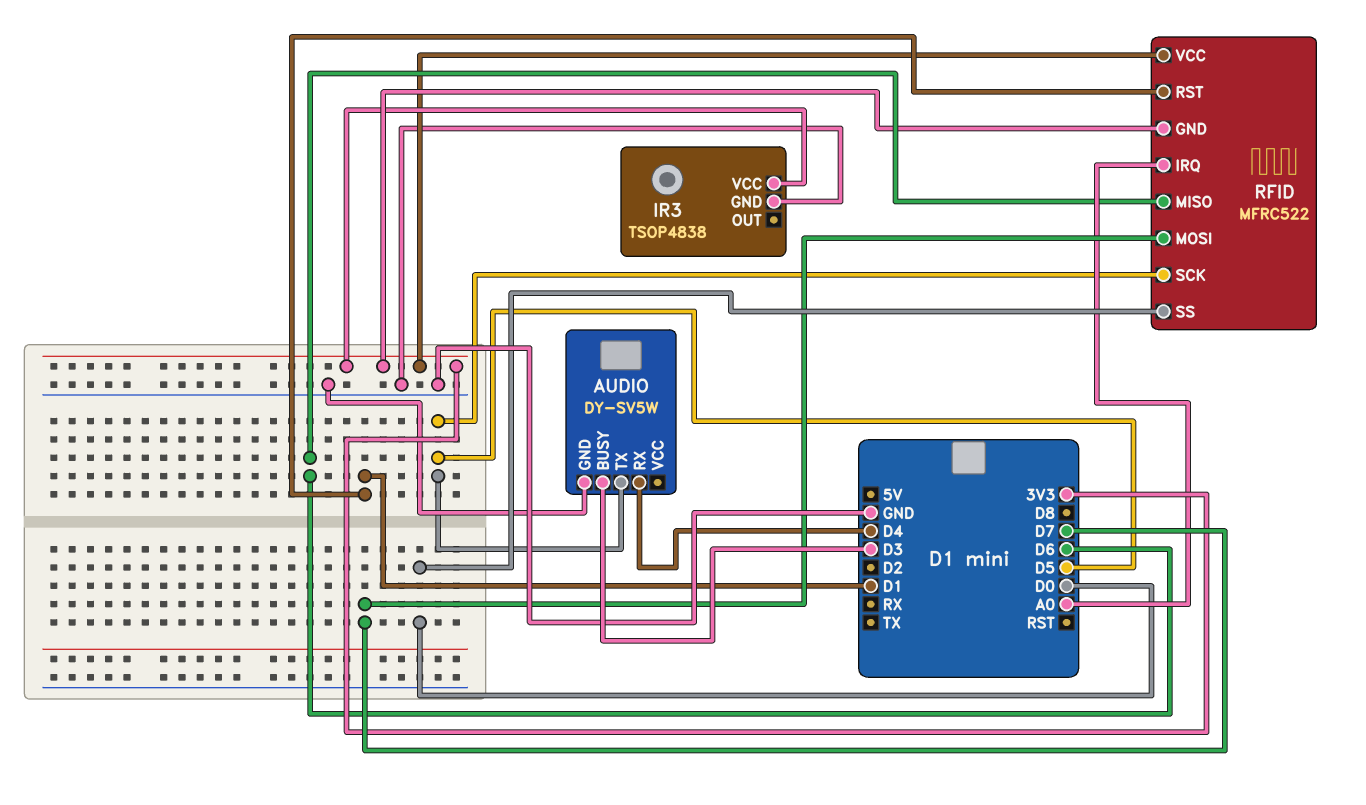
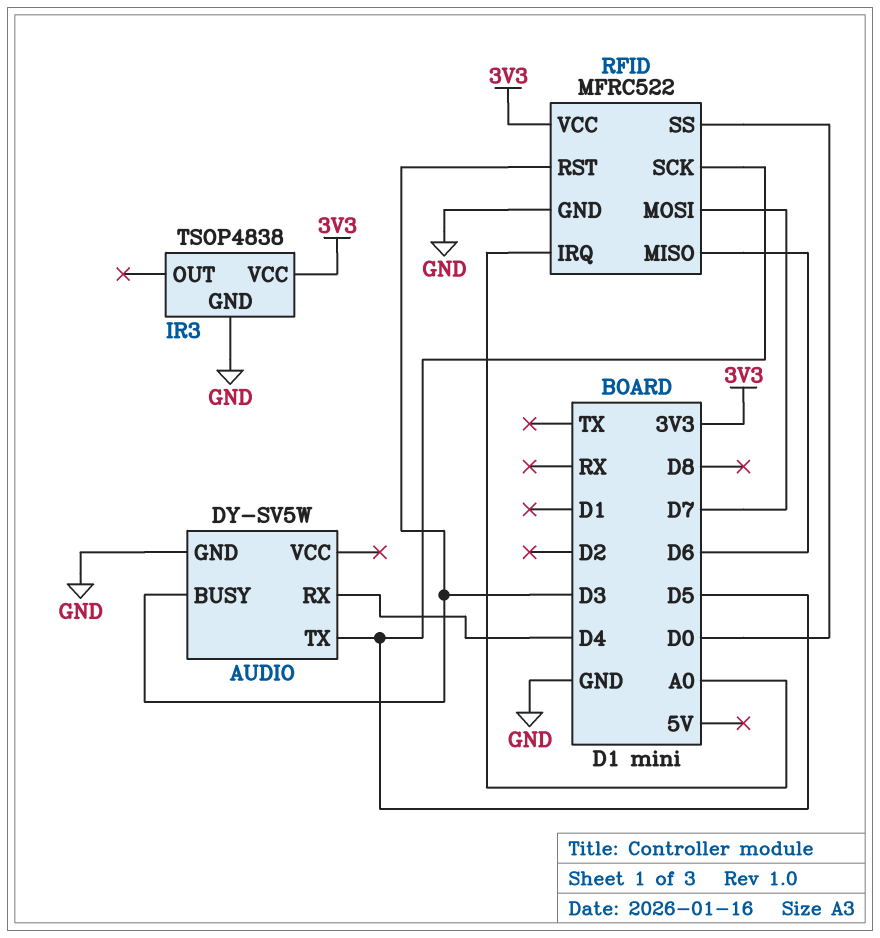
RFID pin GND: 3V3 -> GND
RFID pin RST: D1 -> D3

